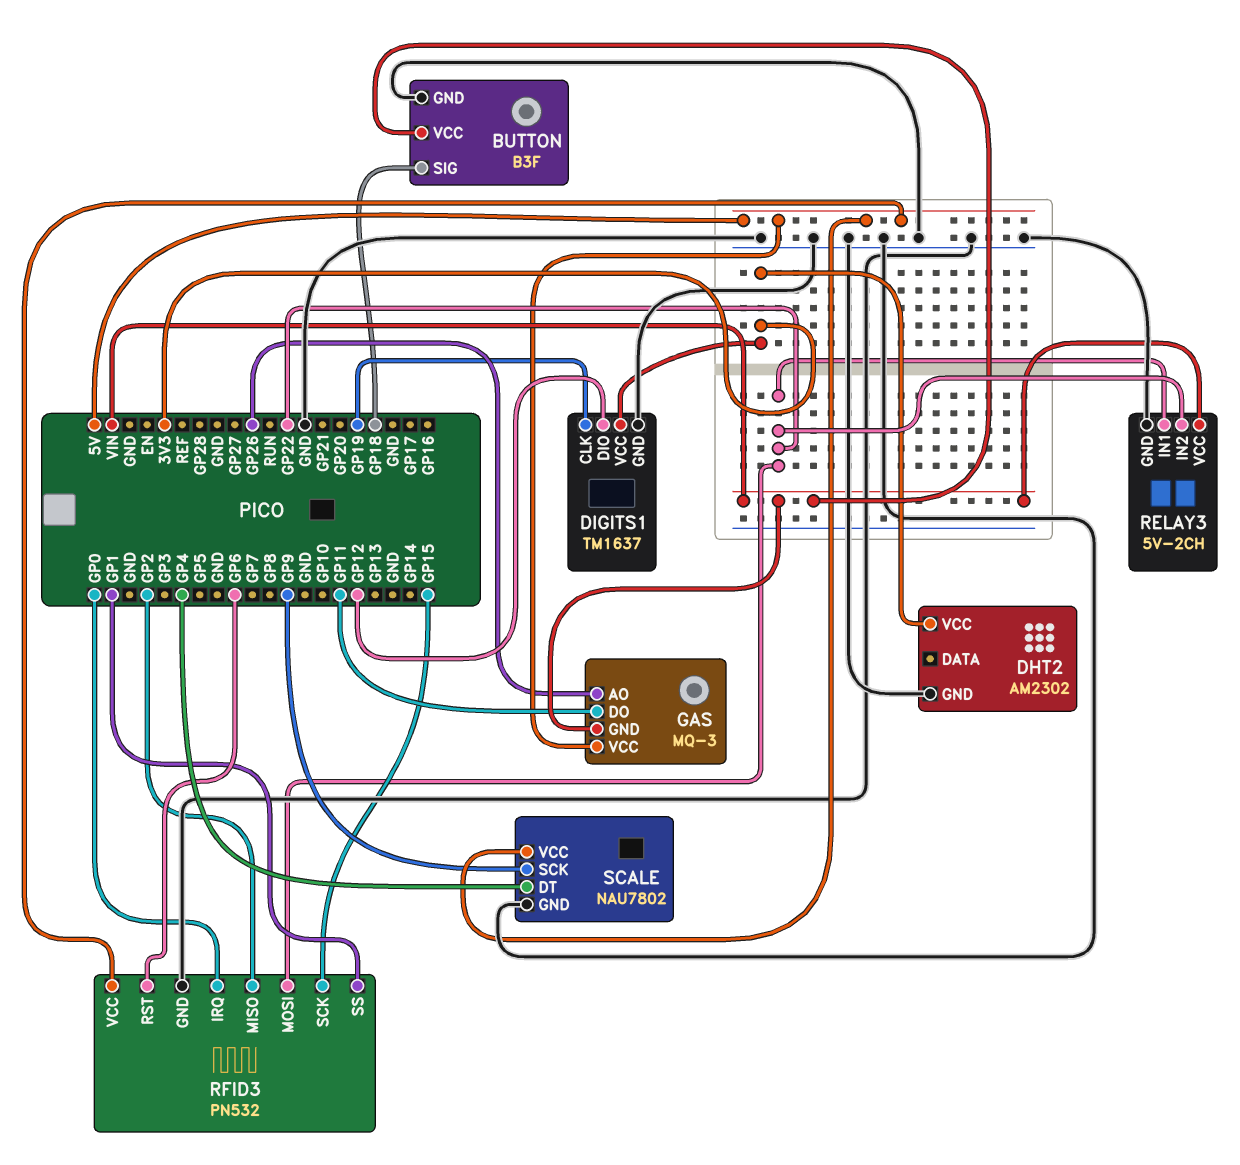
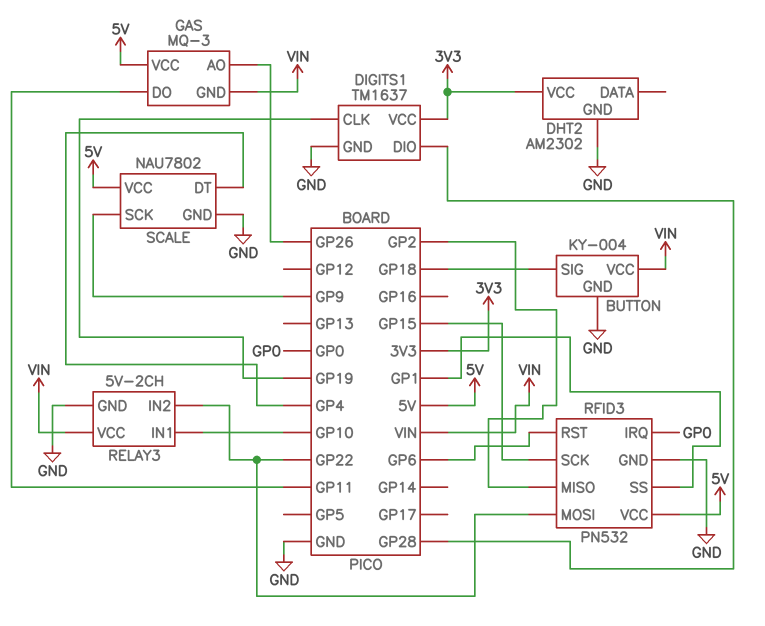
BUTTON: B3F -> KY-004
DIGITS1 pin DIO: GP12 -> GP28
RELAY3 pin IN1: GP22 -> GP10

